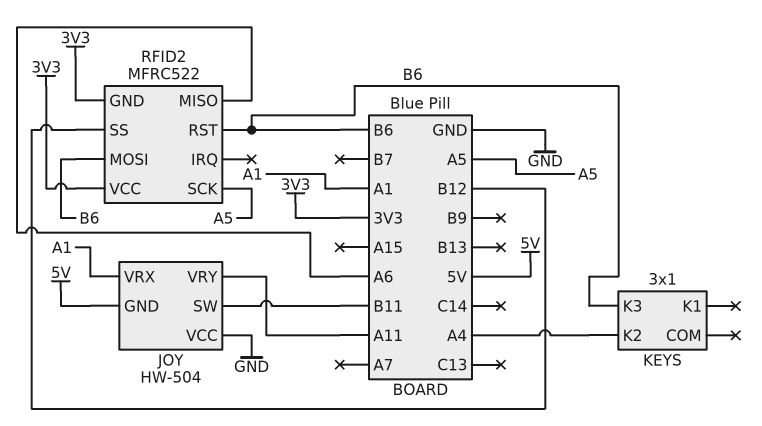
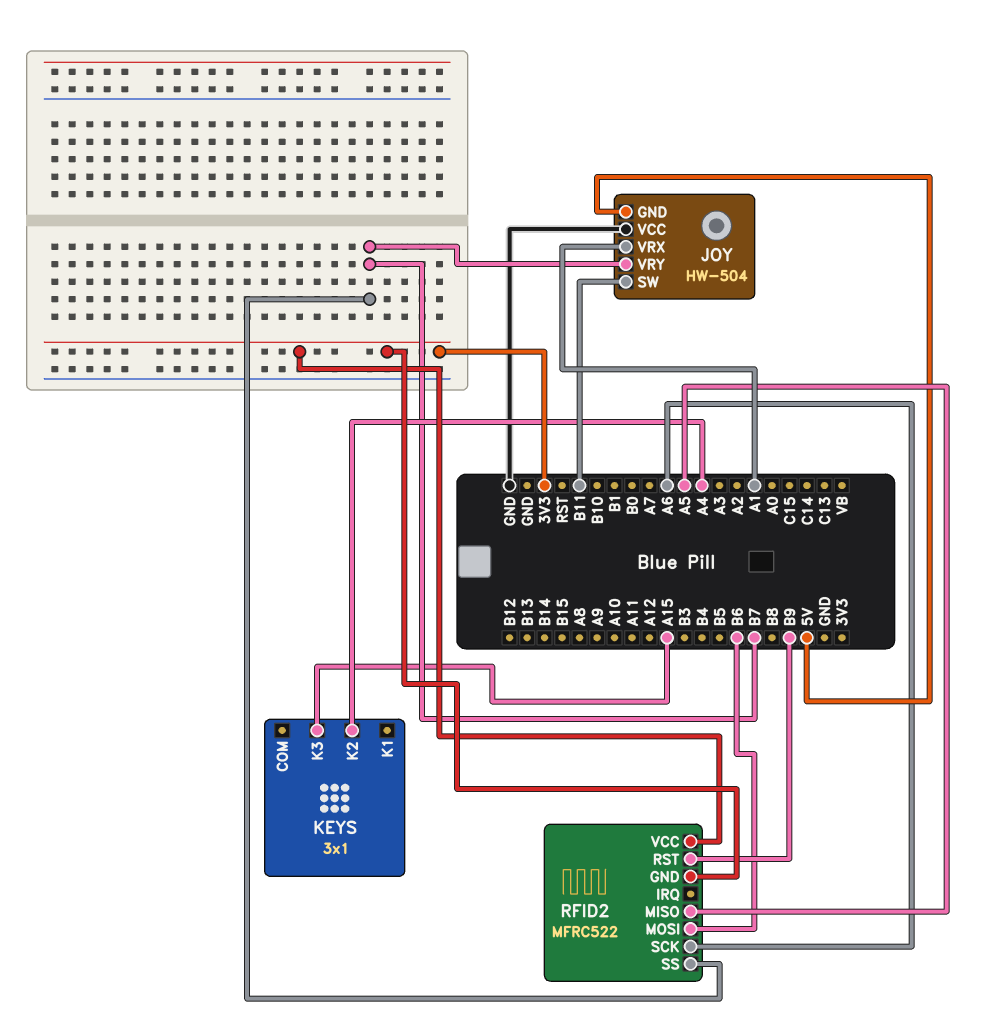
JOY pin VRY: A11 -> B7
KEYS pin K3: B6 -> A15
RFID2 pin MISO: A6 -> A5
RFID2 pin RST: B6 -> B9
RFID2 pin SCK: A5 -> A6
RFID2 pin SS: B12 -> B7

